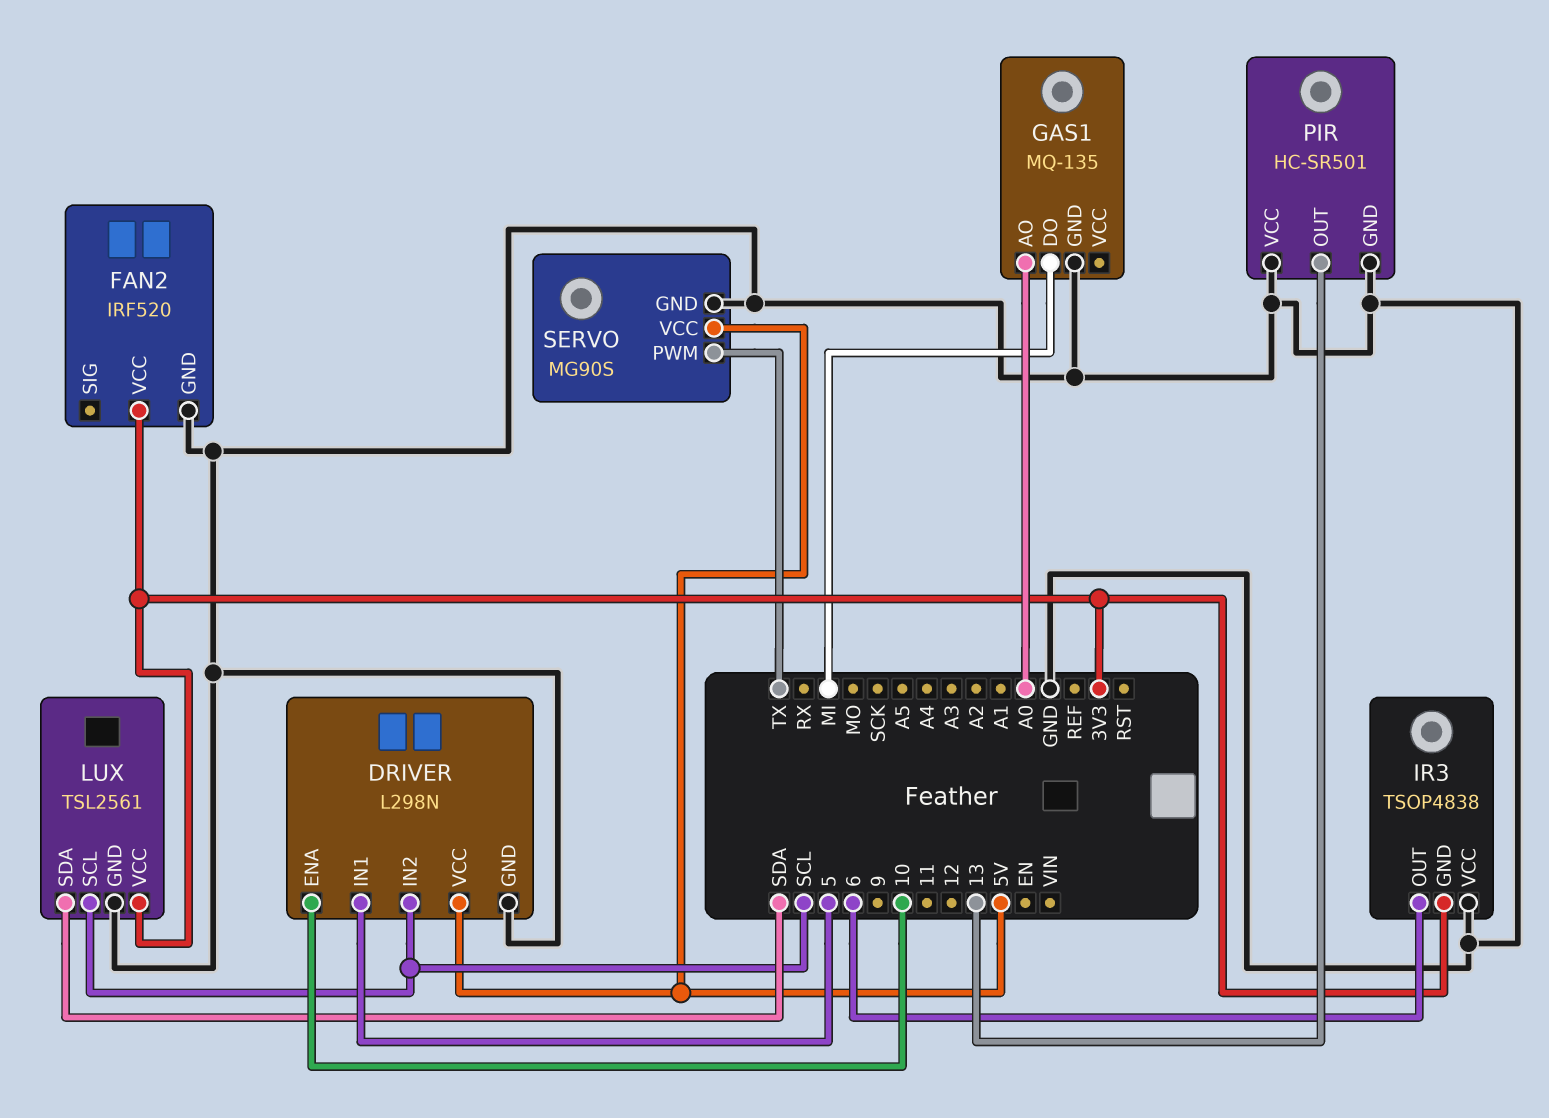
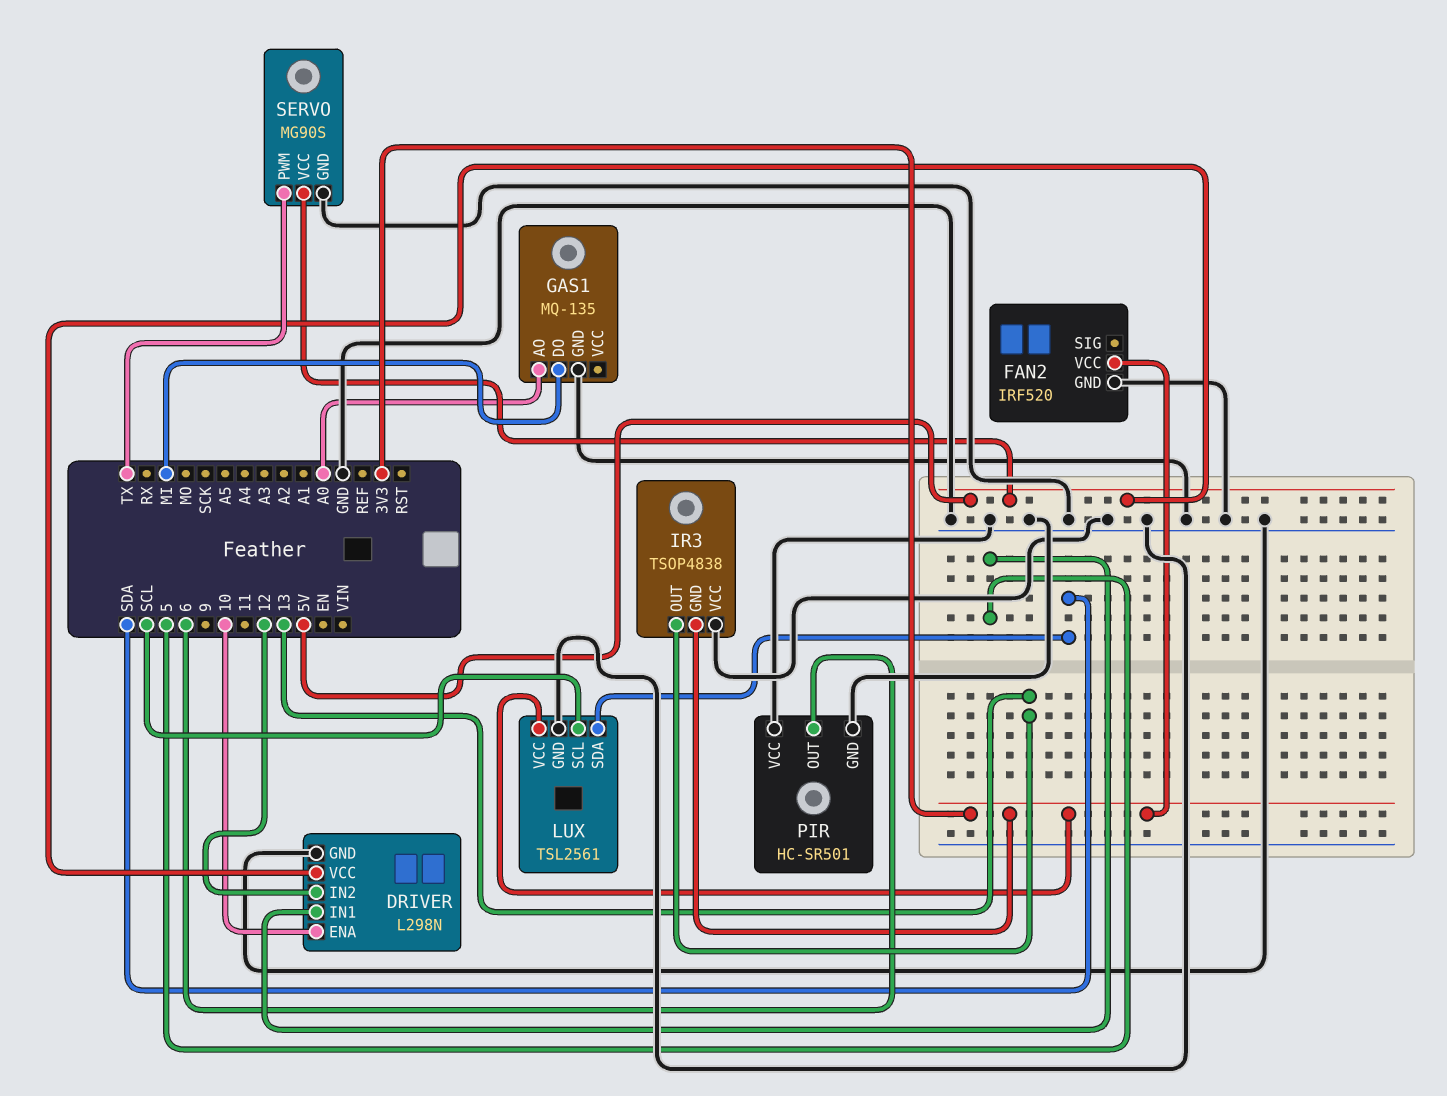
DRIVER pin IN2: SCL -> 12
IR3 pin OUT: 6 -> 13
PIR pin OUT: 13 -> 6

